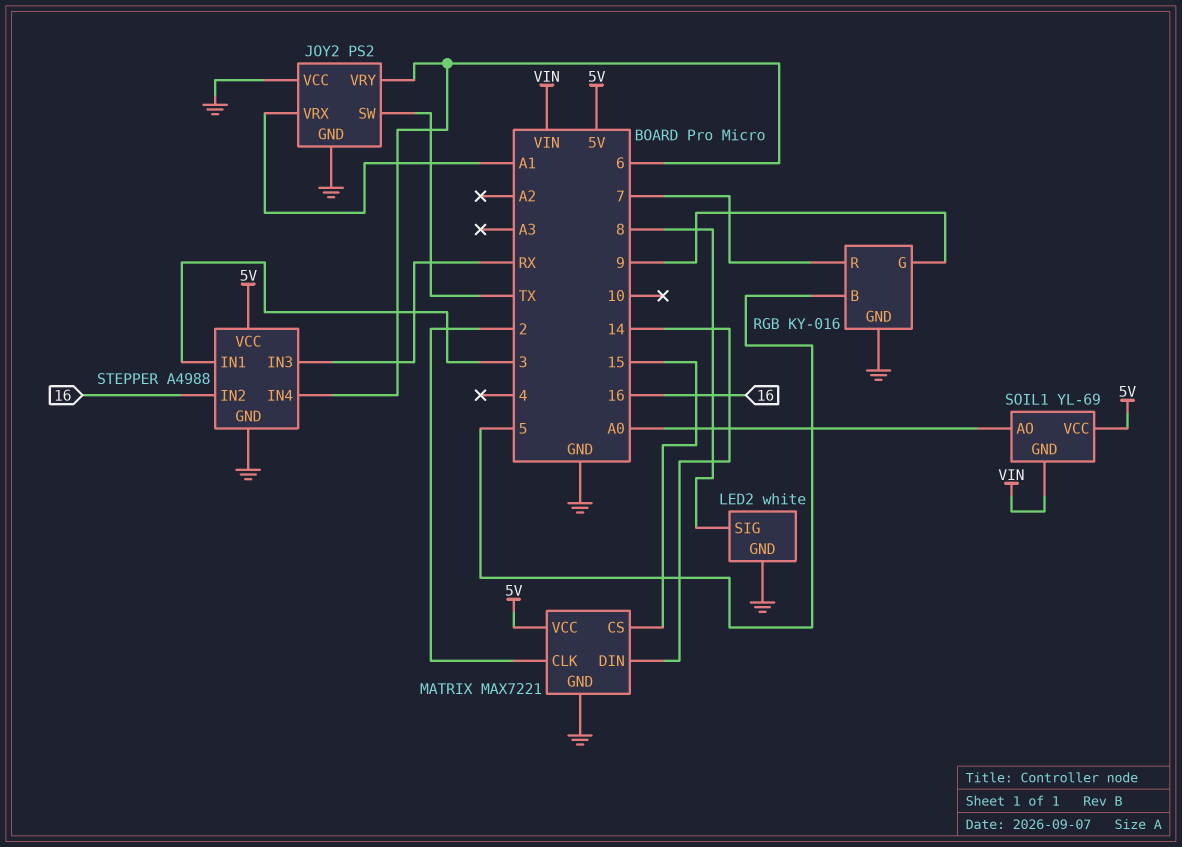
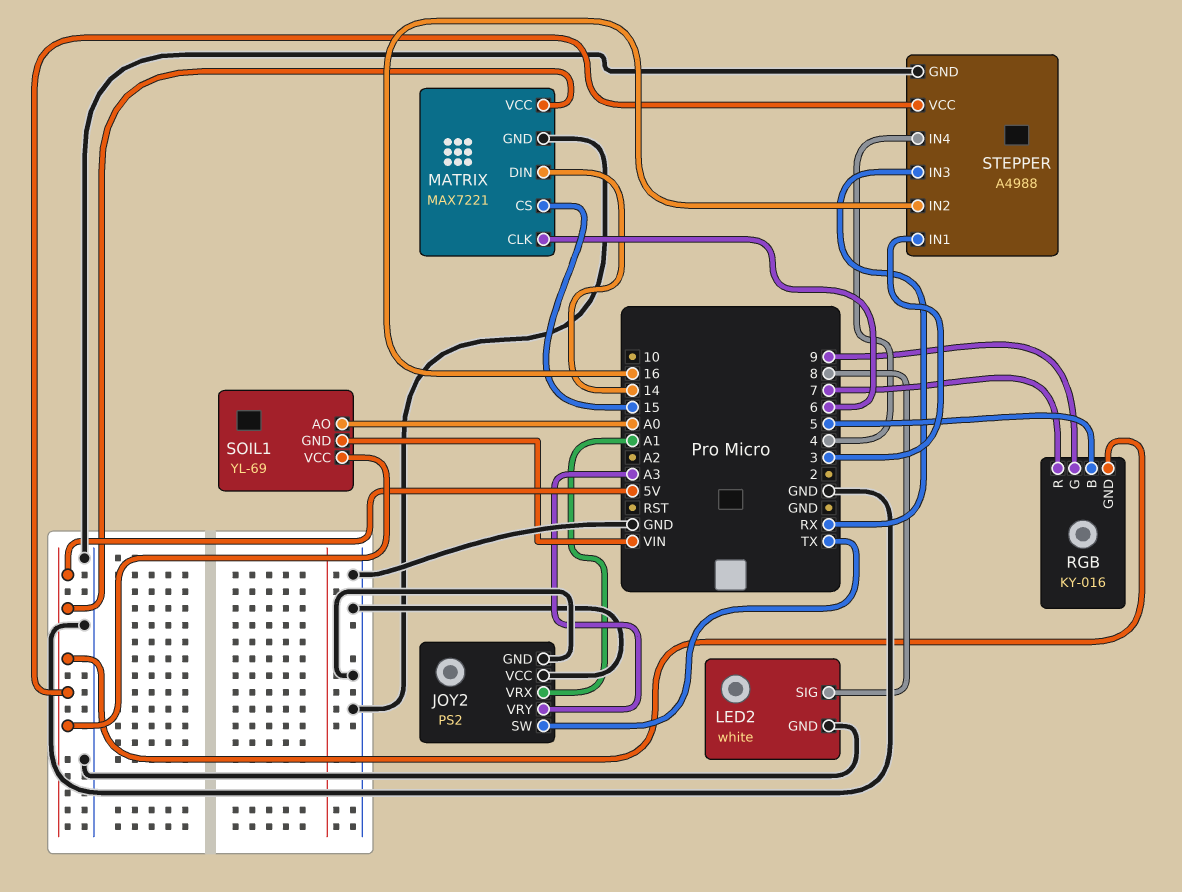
JOY2 pin VRY: 6 -> A3
MATRIX pin CLK: 2 -> 6
RGB pin GND: GND -> 5V
STEPPER pin IN4: 6 -> 4

